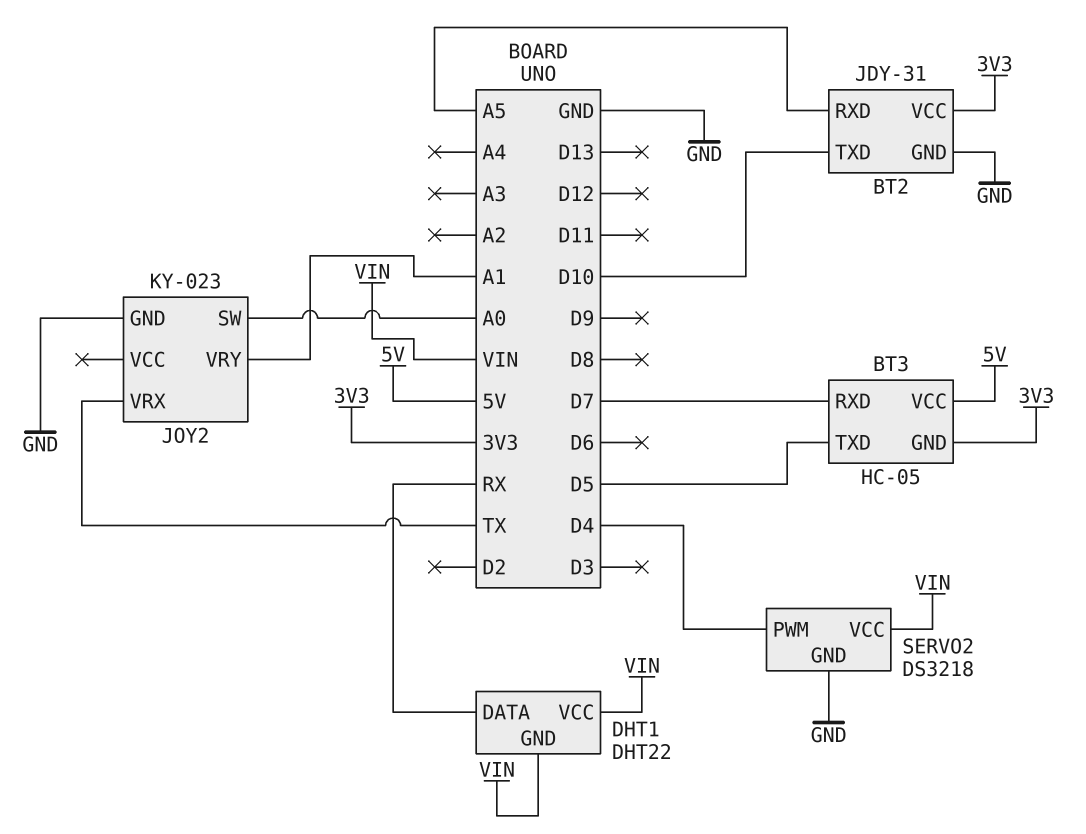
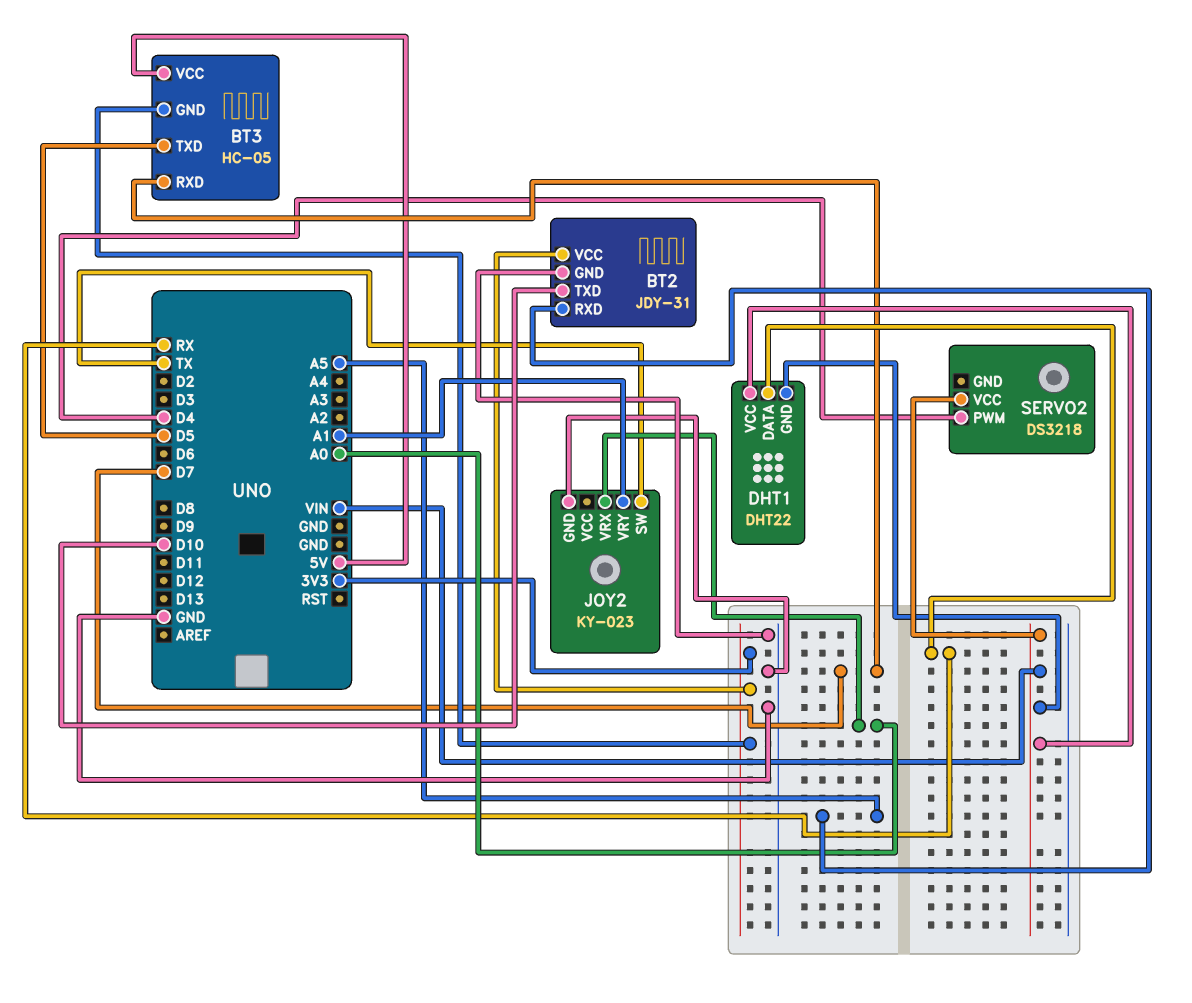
JOY2 pin SW: A0 -> TX
JOY2 pin VRX: TX -> A0
SERVO2 pin GND: GND -> none

